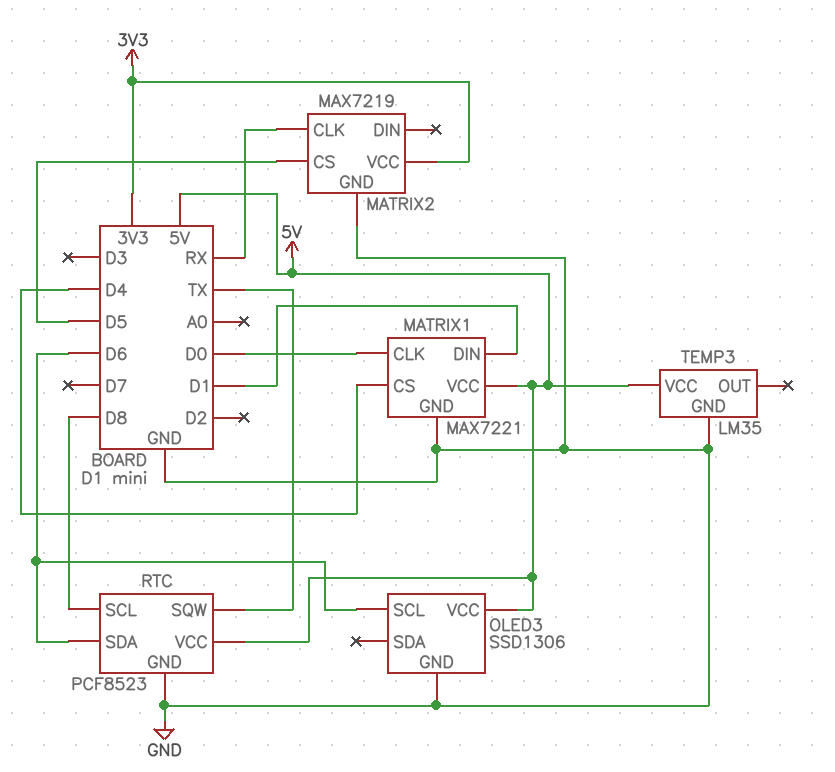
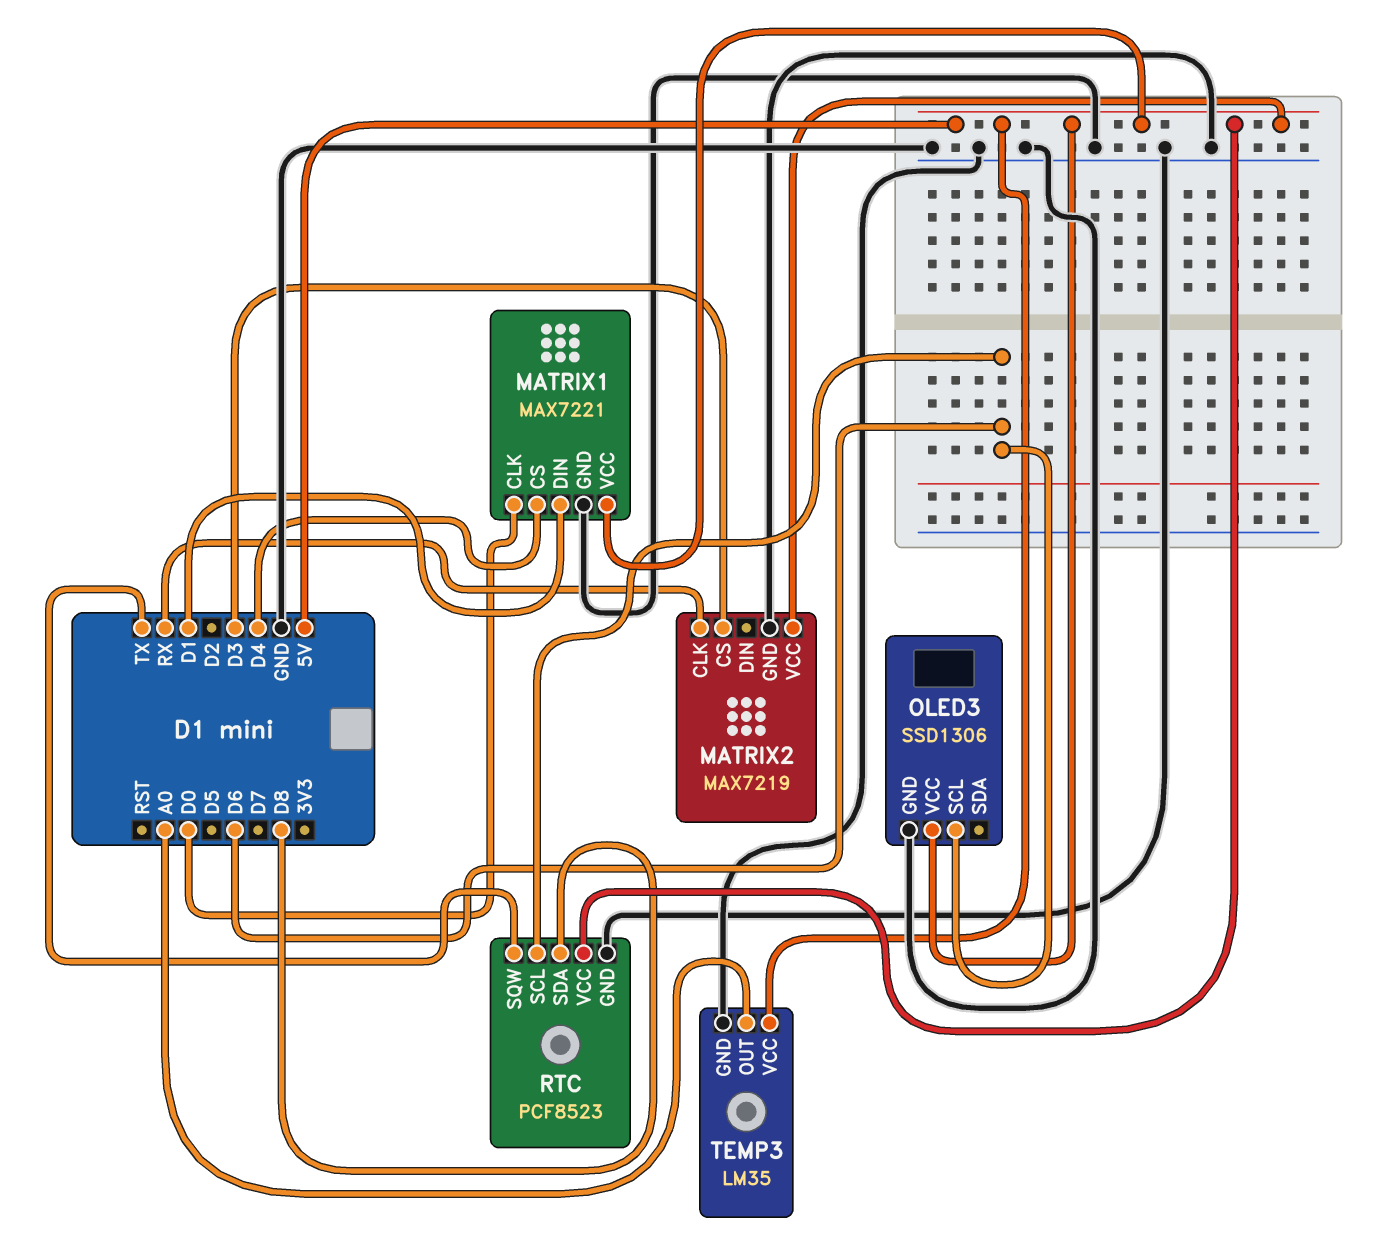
MATRIX2 pin CS: D5 -> D3
MATRIX2 pin VCC: 3V3 -> 5V
RTC pin SCL: D8 -> D6
RTC pin SDA: D6 -> D8
TEMP3 pin OUT: none -> A0

